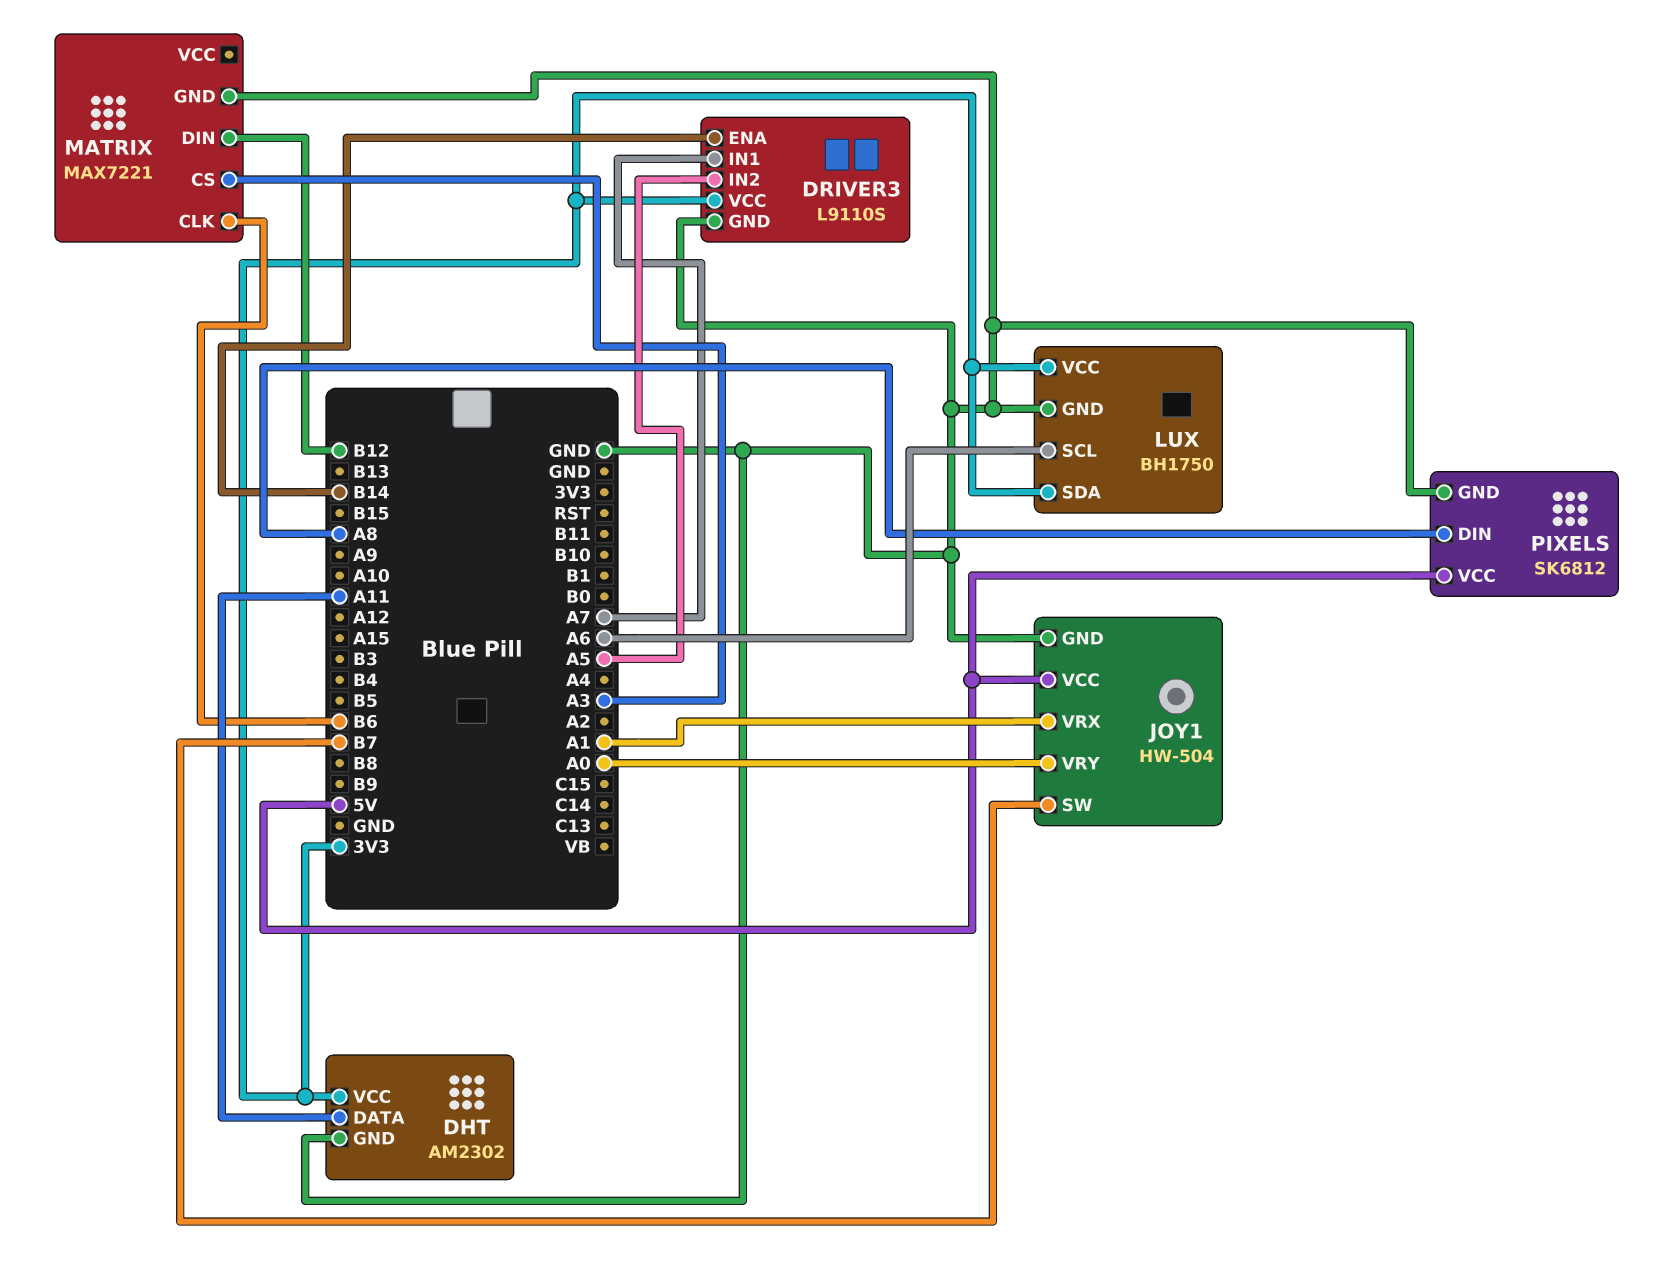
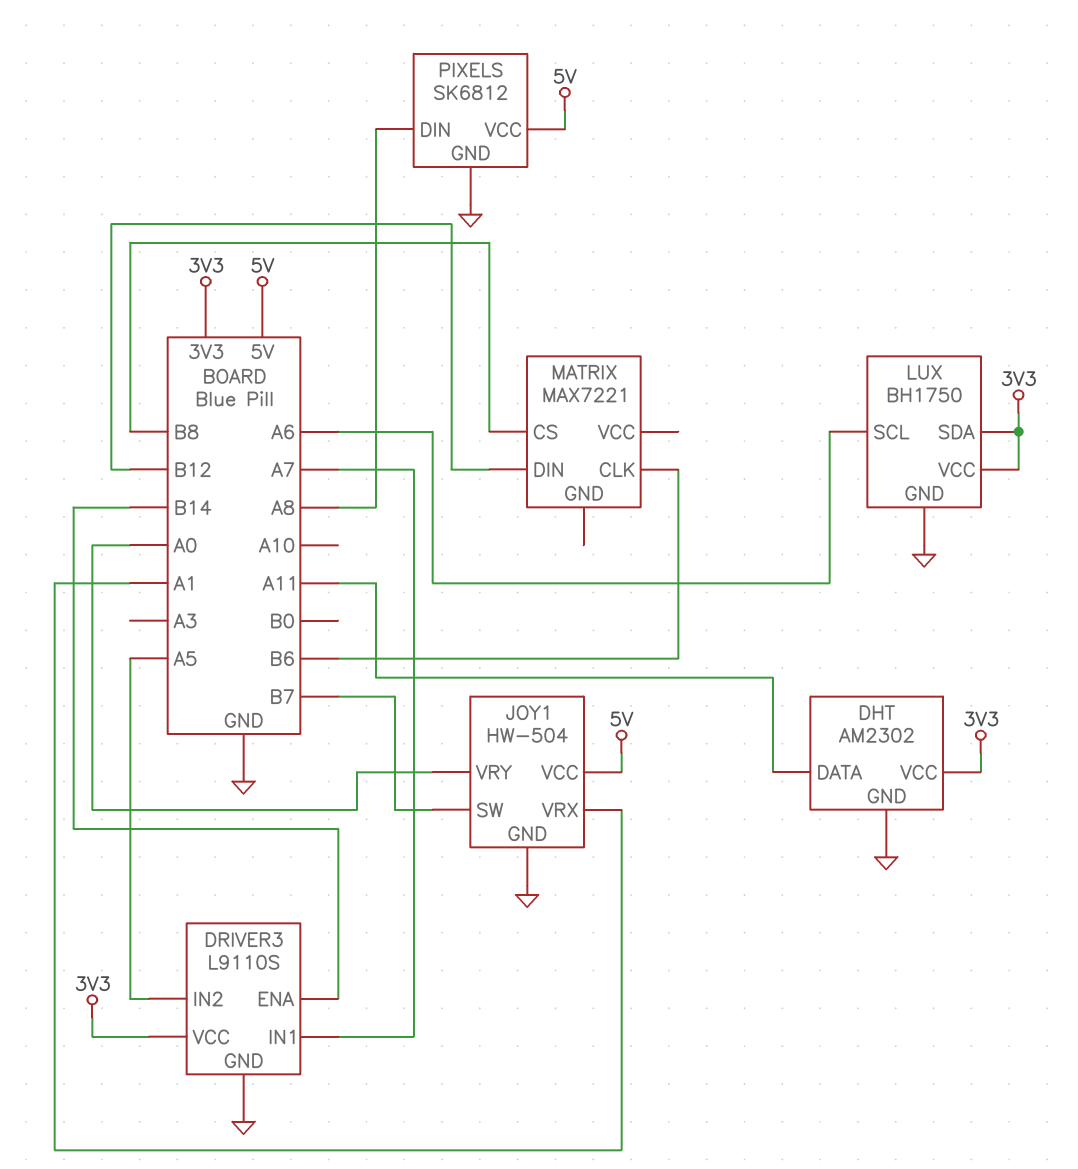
MATRIX pin CS: A3 -> B8
MATRIX pin GND: GND -> none

